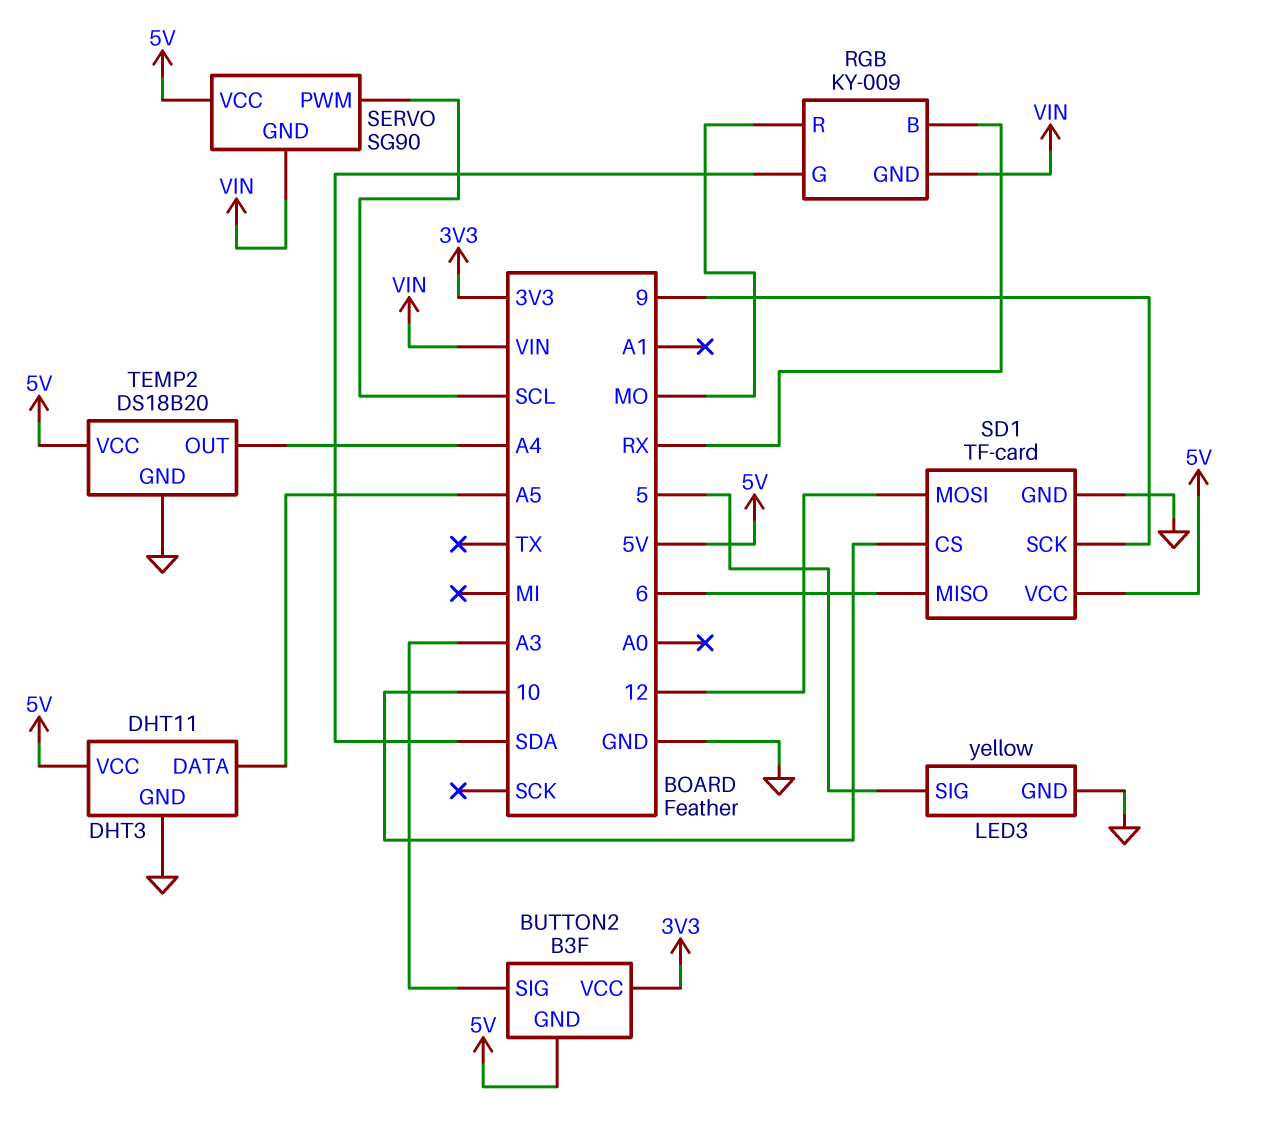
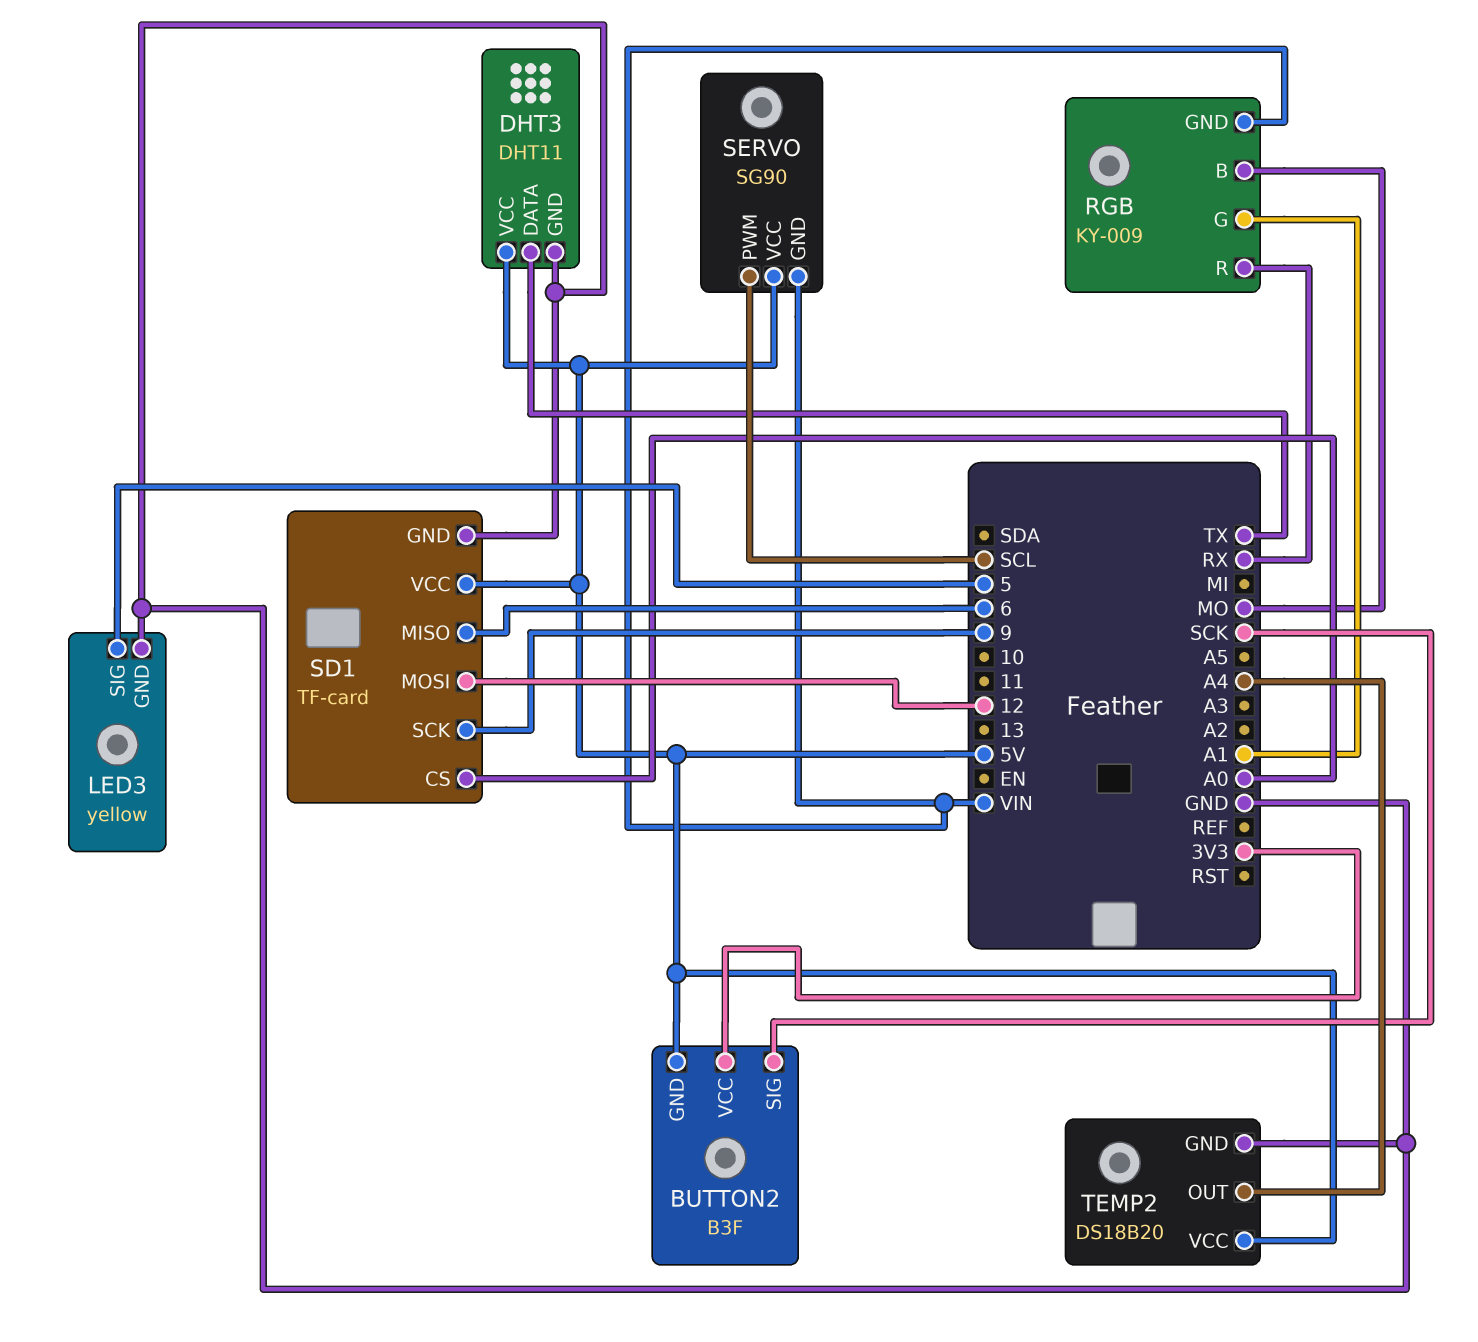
BUTTON2 pin SIG: A3 -> SCK
DHT3 pin DATA: A5 -> TX
RGB pin B: RX -> MO
RGB pin G: SDA -> A1
RGB pin R: MO -> RX
SD1 pin CS: 10 -> A0

